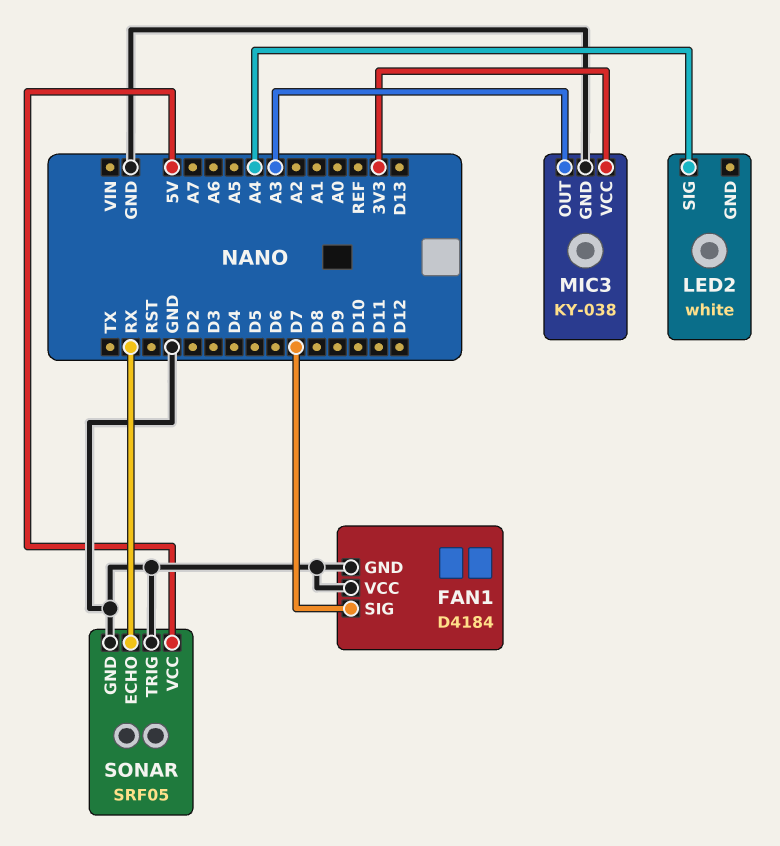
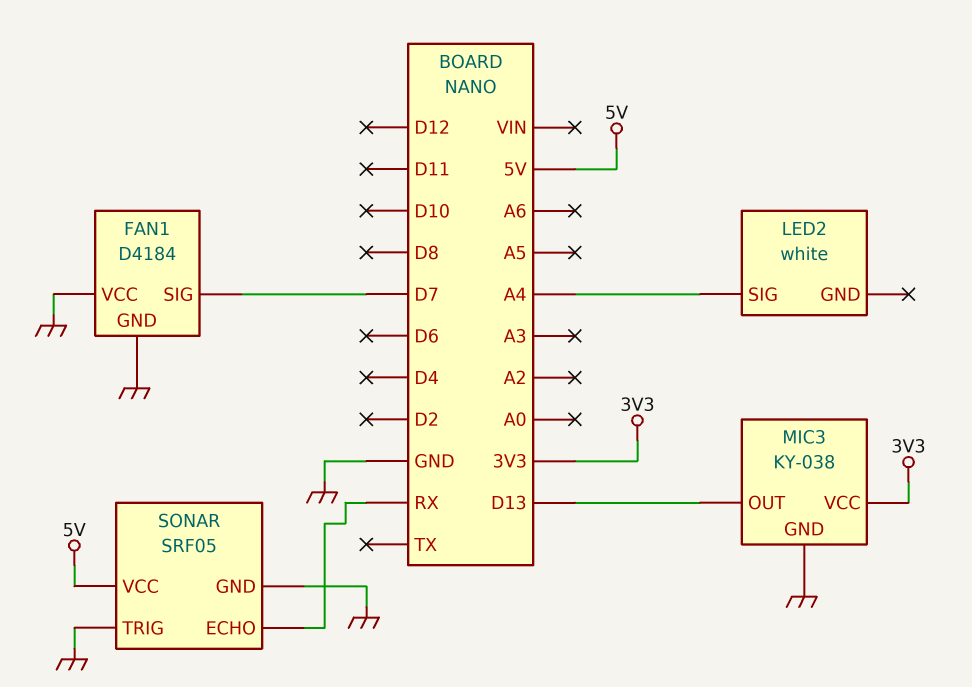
MIC3 pin OUT: A3 -> D13

